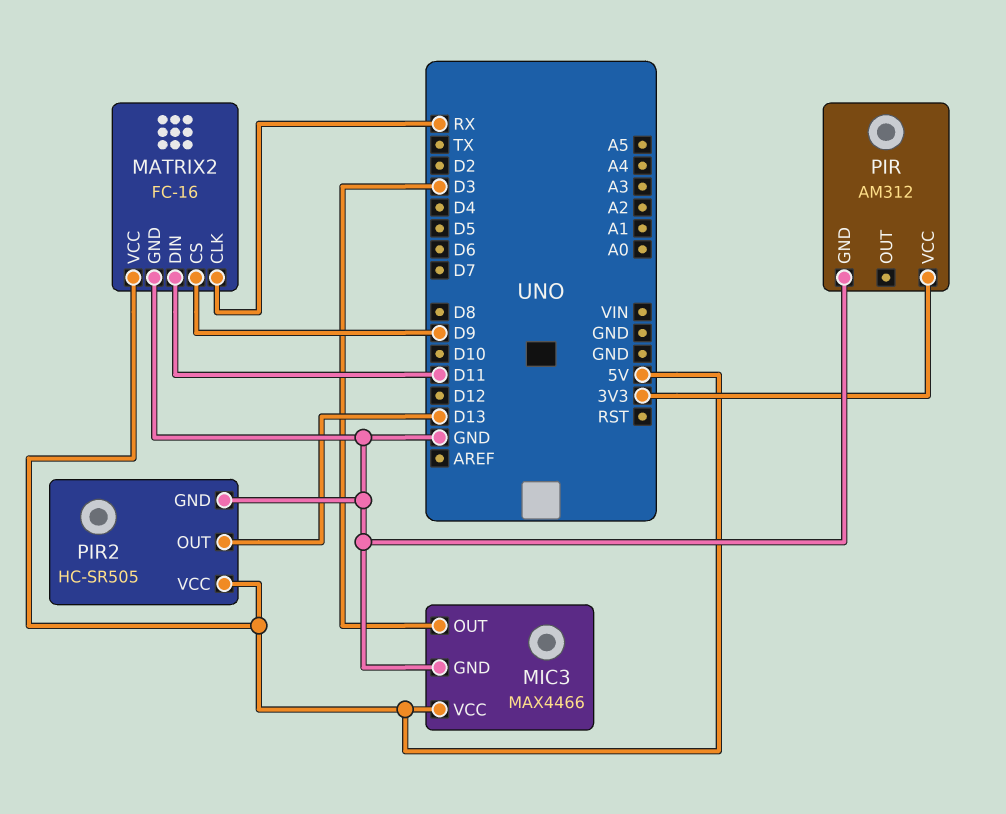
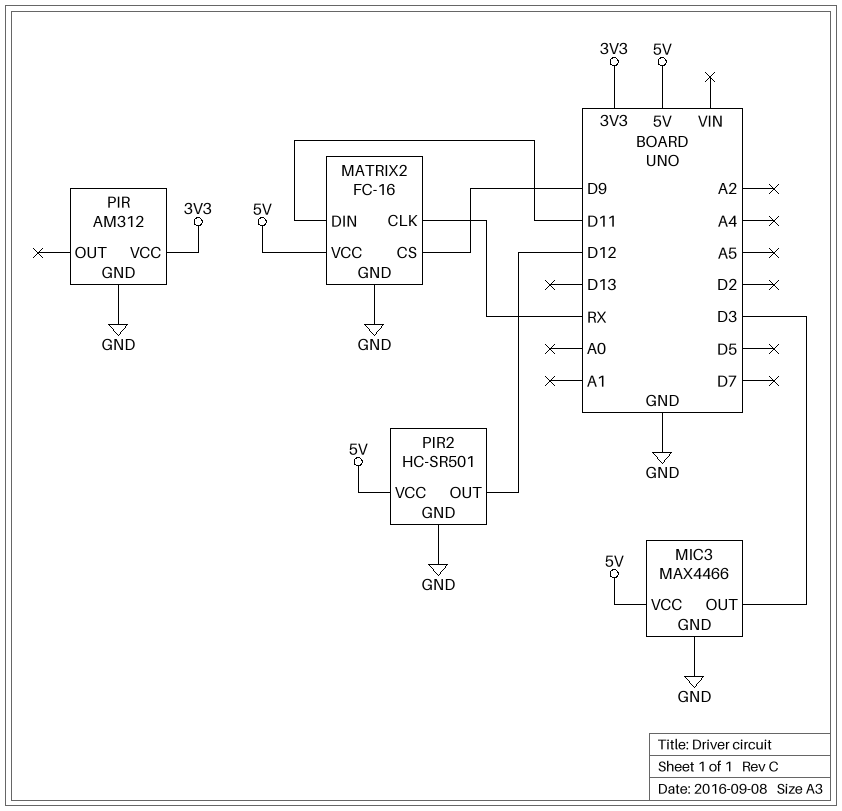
PIR2: HC-SR505 -> HC-SR501
PIR2 pin OUT: D13 -> D12

